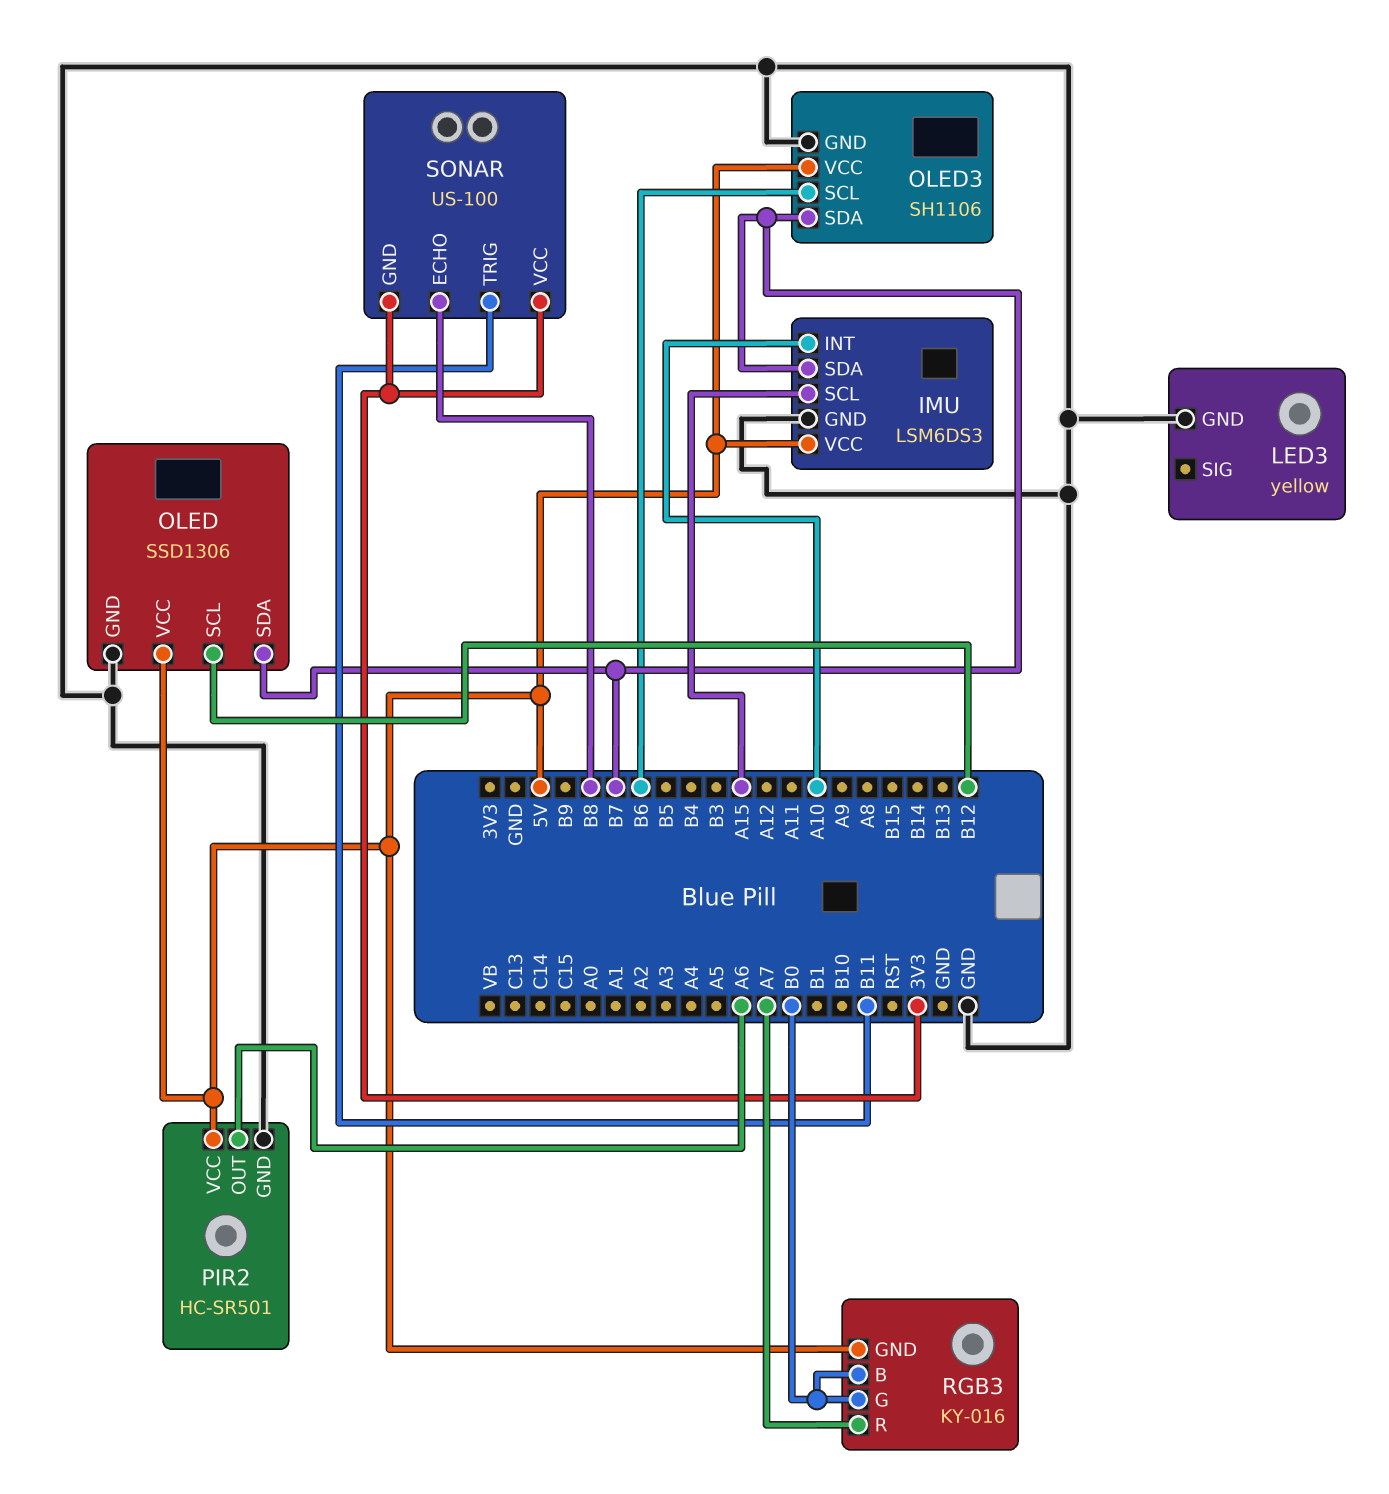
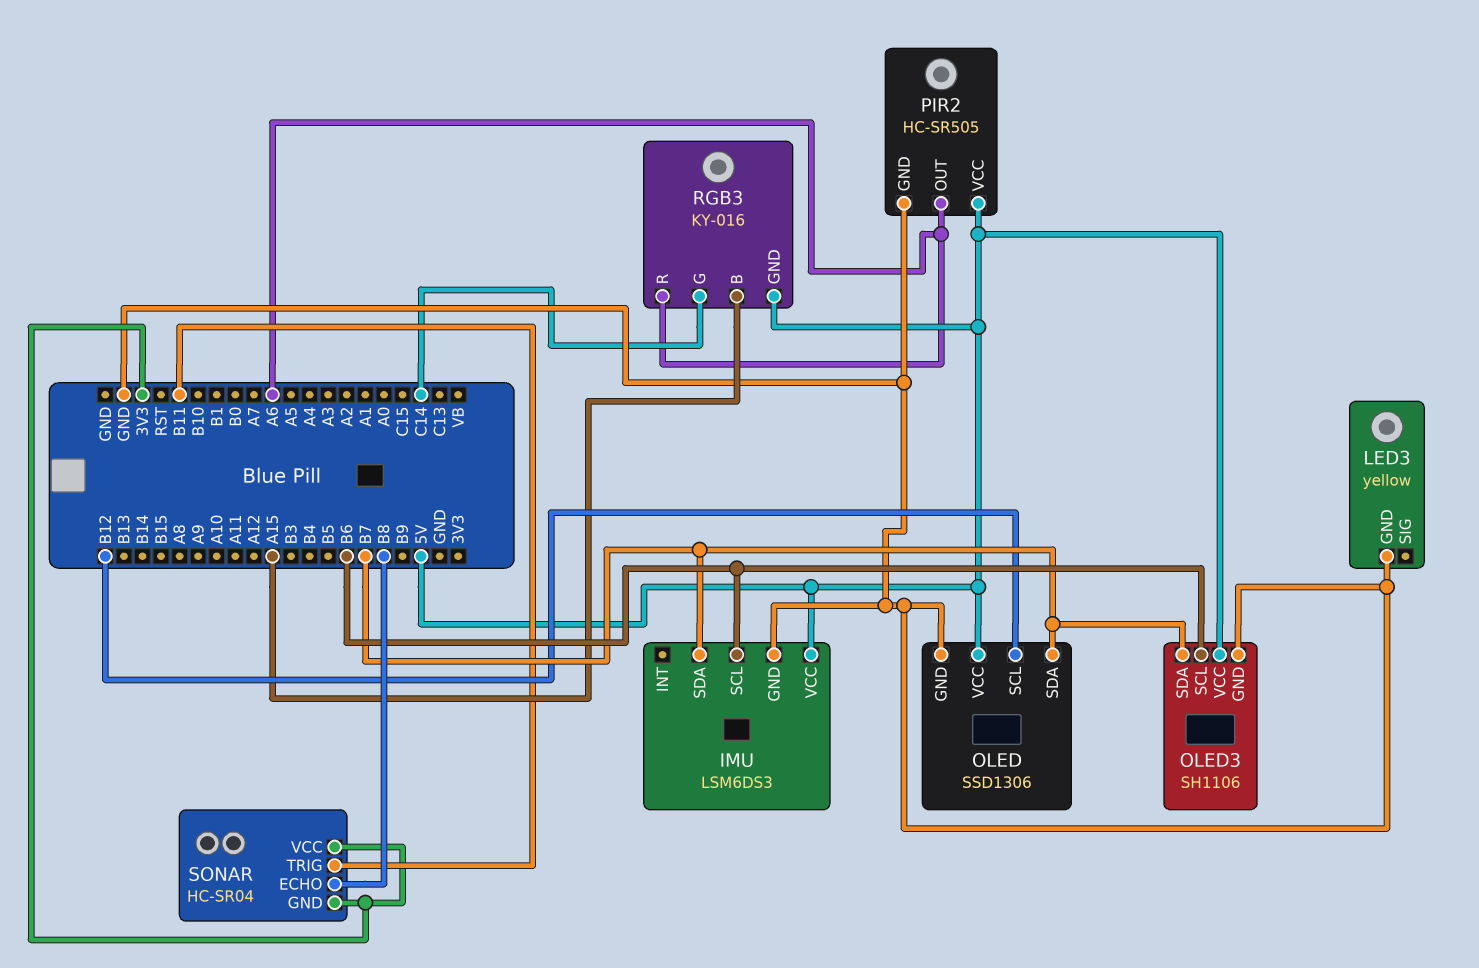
IMU pin INT: A10 -> none
IMU pin SCL: A15 -> B6
PIR2: HC-SR501 -> HC-SR505
RGB3 pin B: B0 -> A15
RGB3 pin G: B0 -> C14
RGB3 pin R: A7 -> A6
SONAR: US-100 -> HC-SR04

